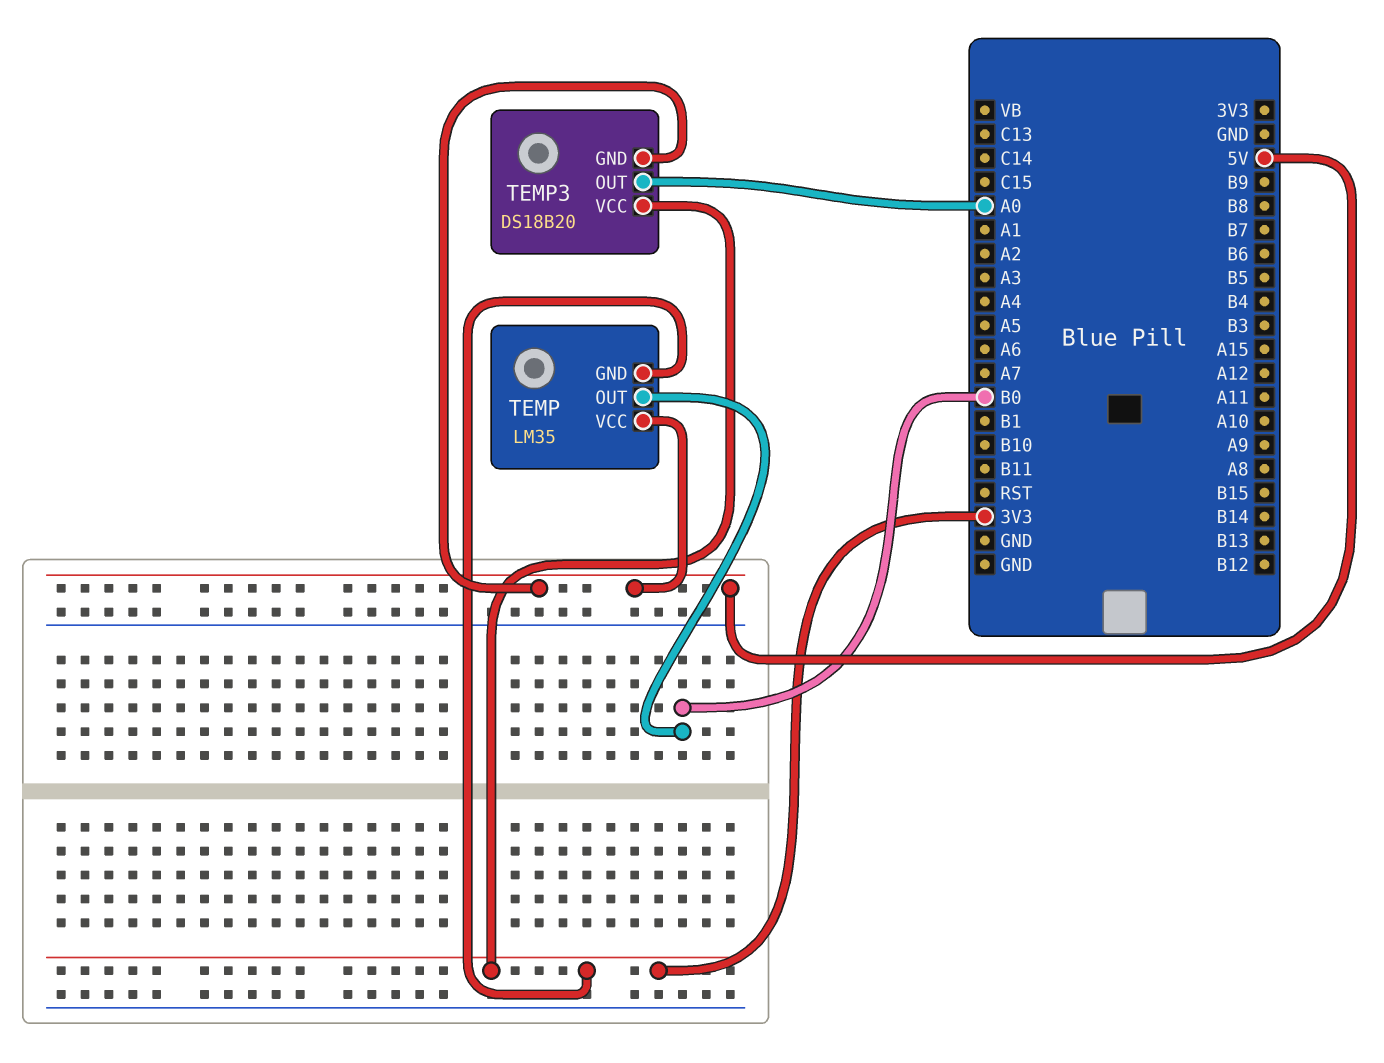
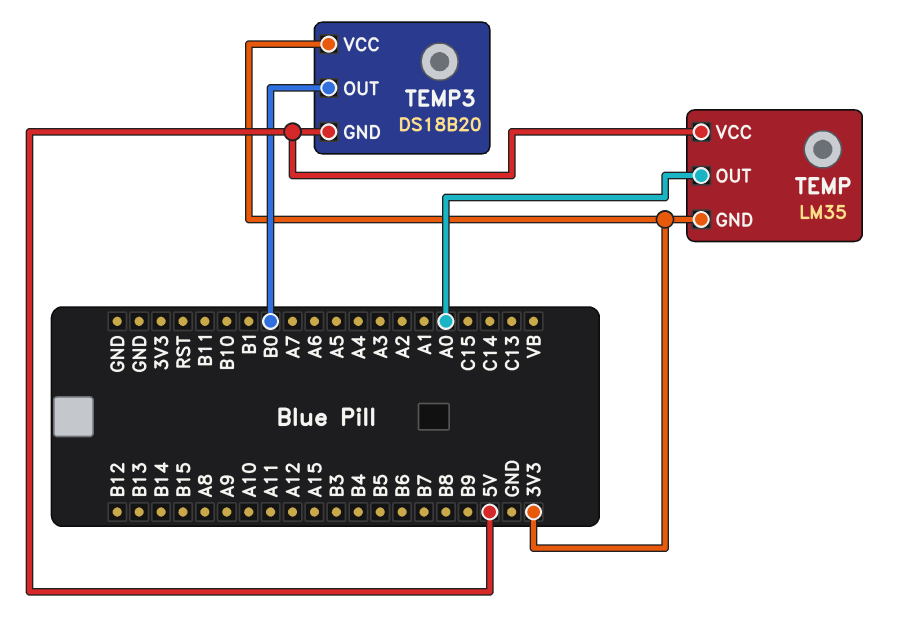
TEMP pin OUT: B0 -> A0
TEMP3 pin OUT: A0 -> B0

